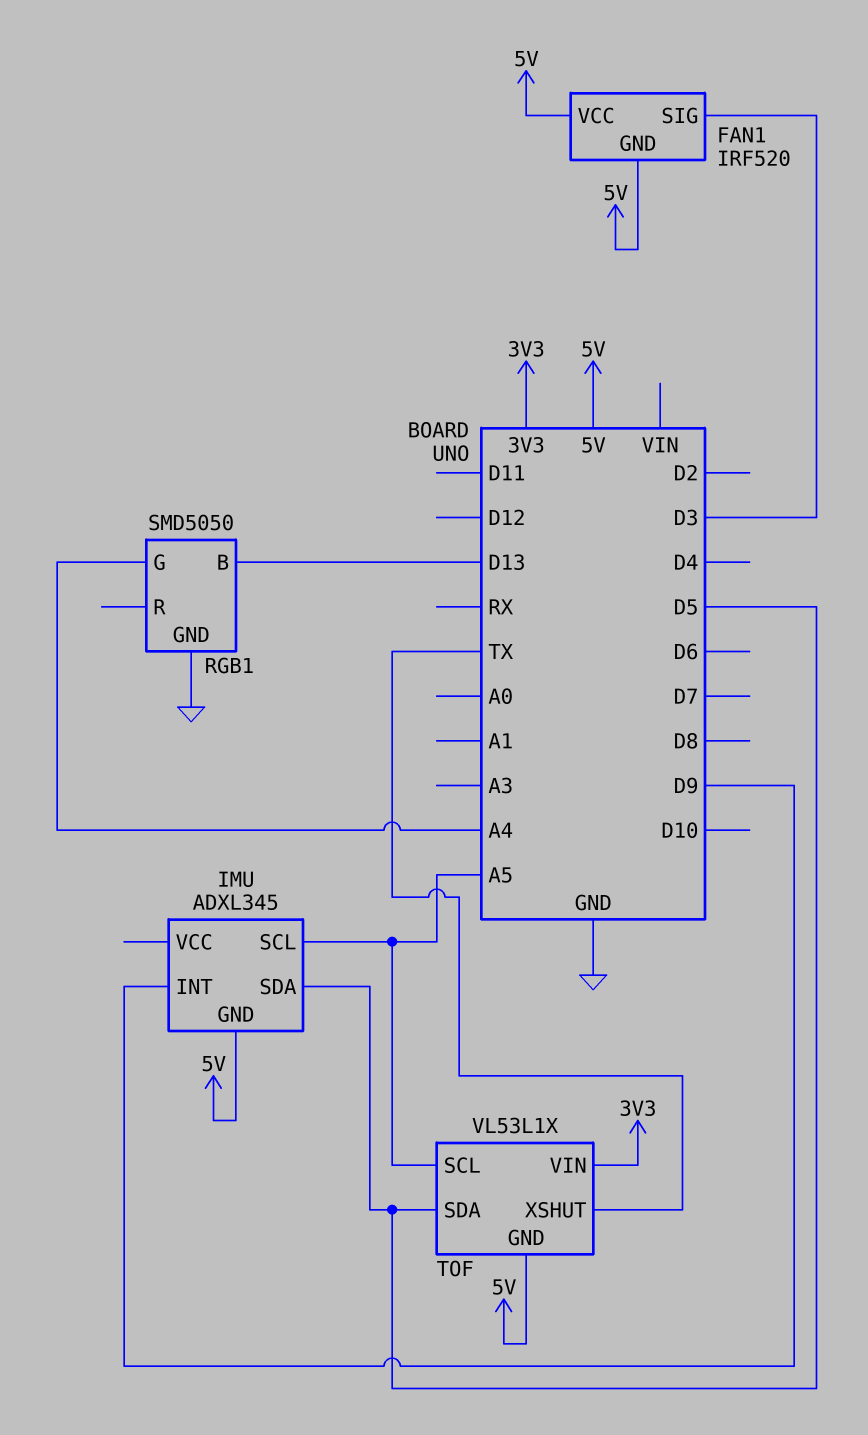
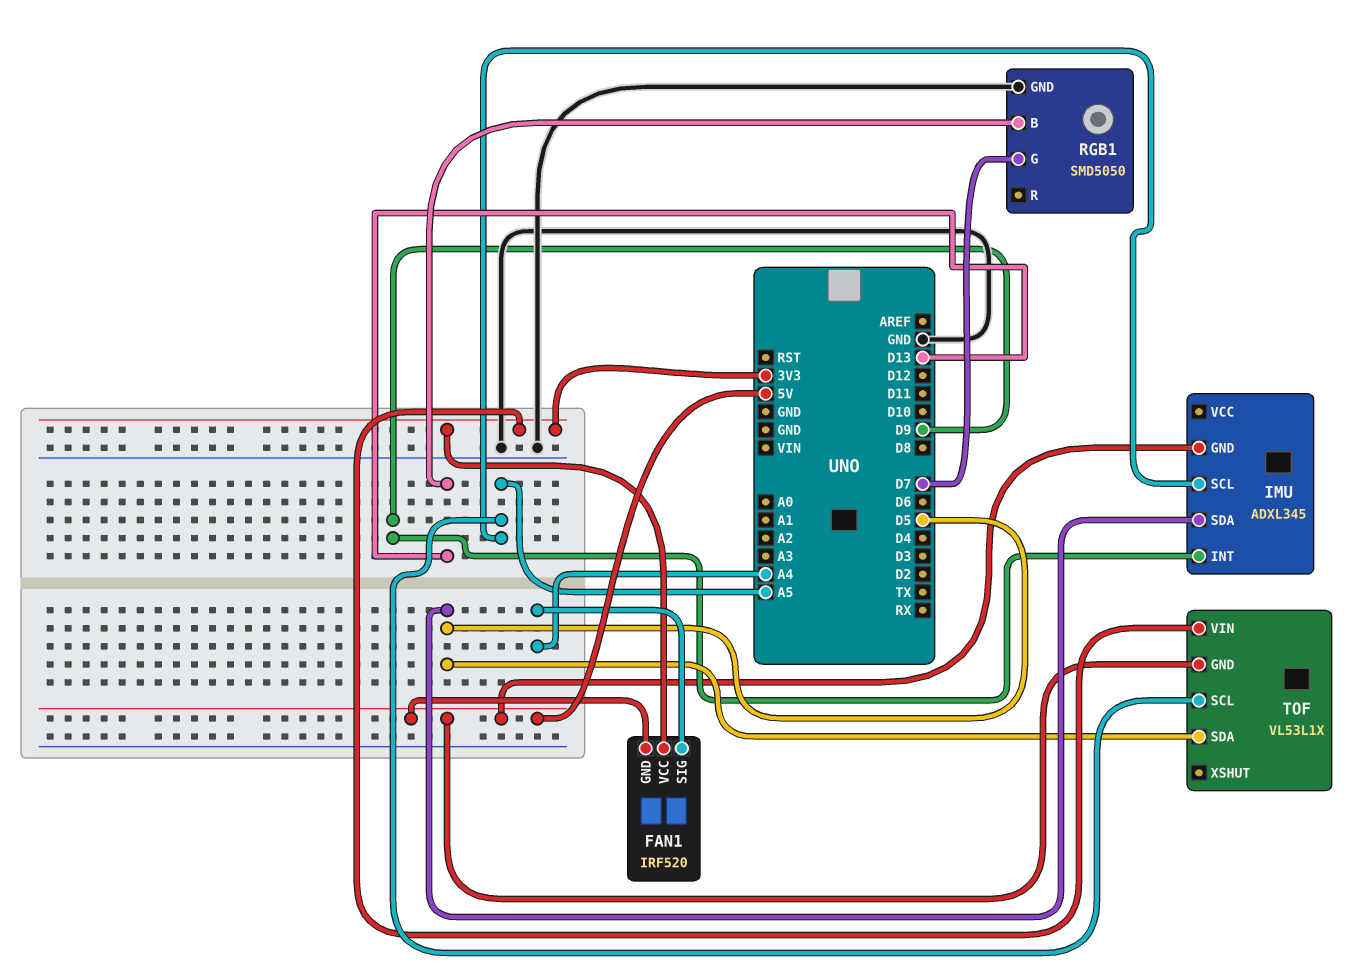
FAN1 pin SIG: D3 -> A4
FAN1 pin VCC: 5V -> 3V3
RGB1 pin G: A4 -> D7
TOF pin XSHUT: TX -> none

